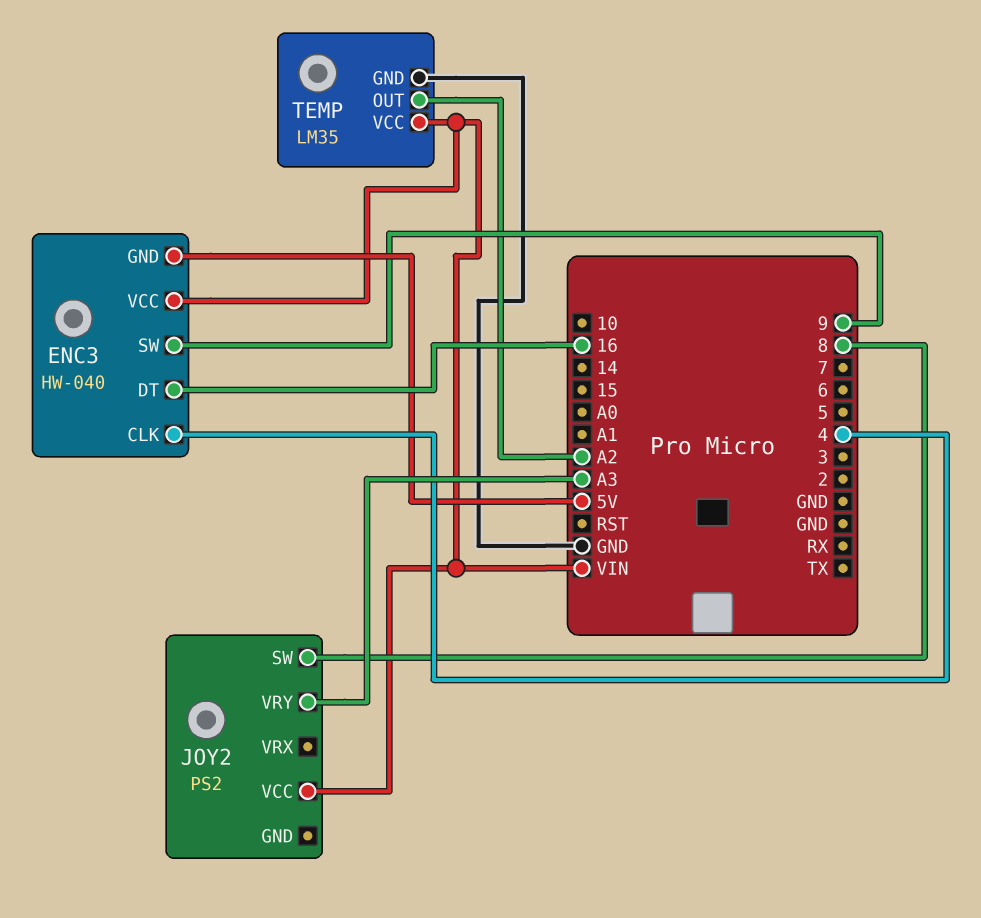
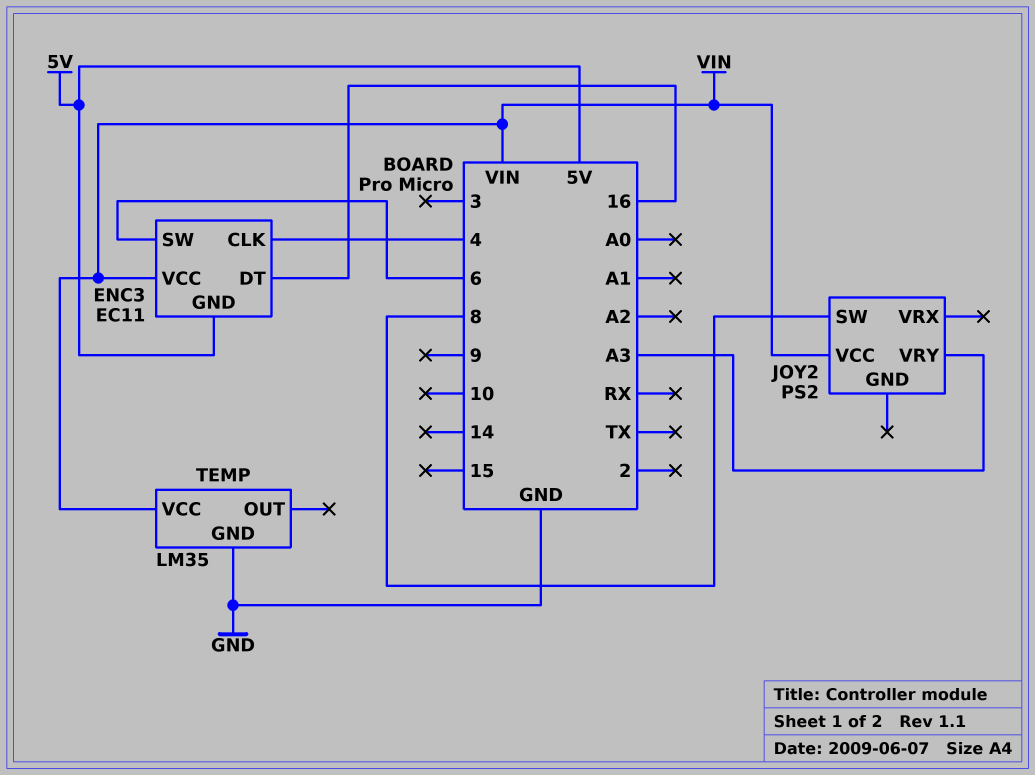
ENC3: HW-040 -> EC11
ENC3 pin SW: 9 -> 6
TEMP pin OUT: A2 -> none

